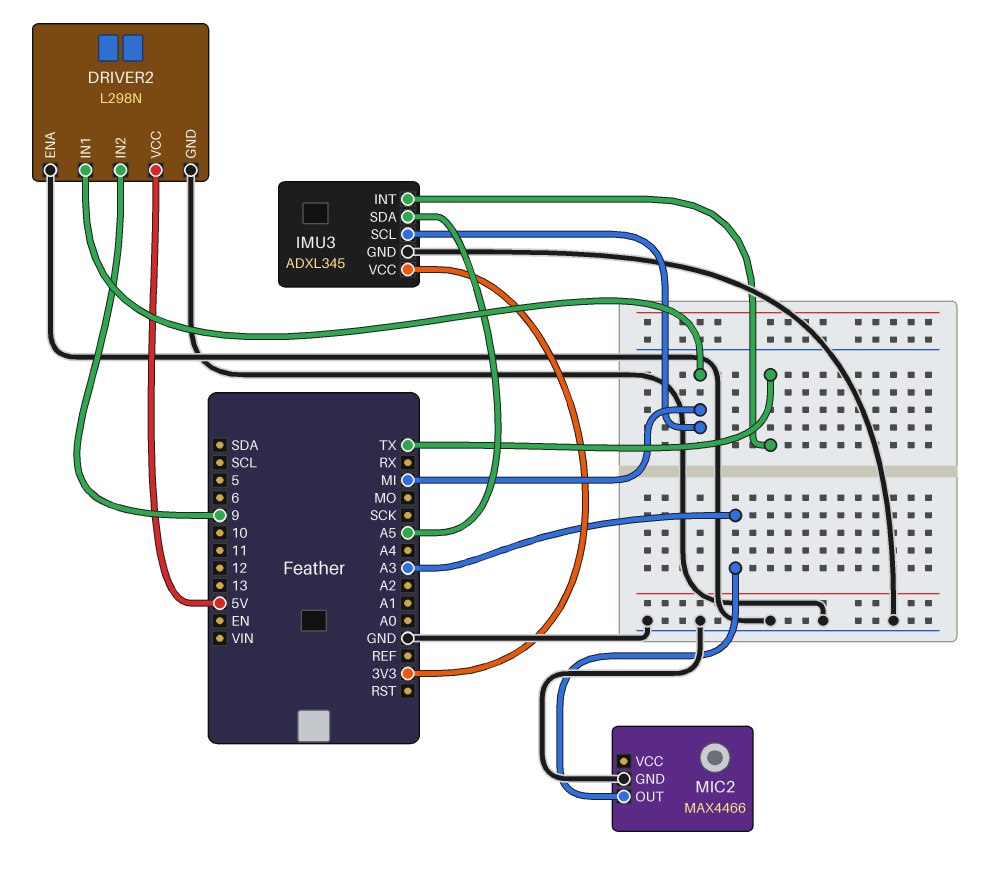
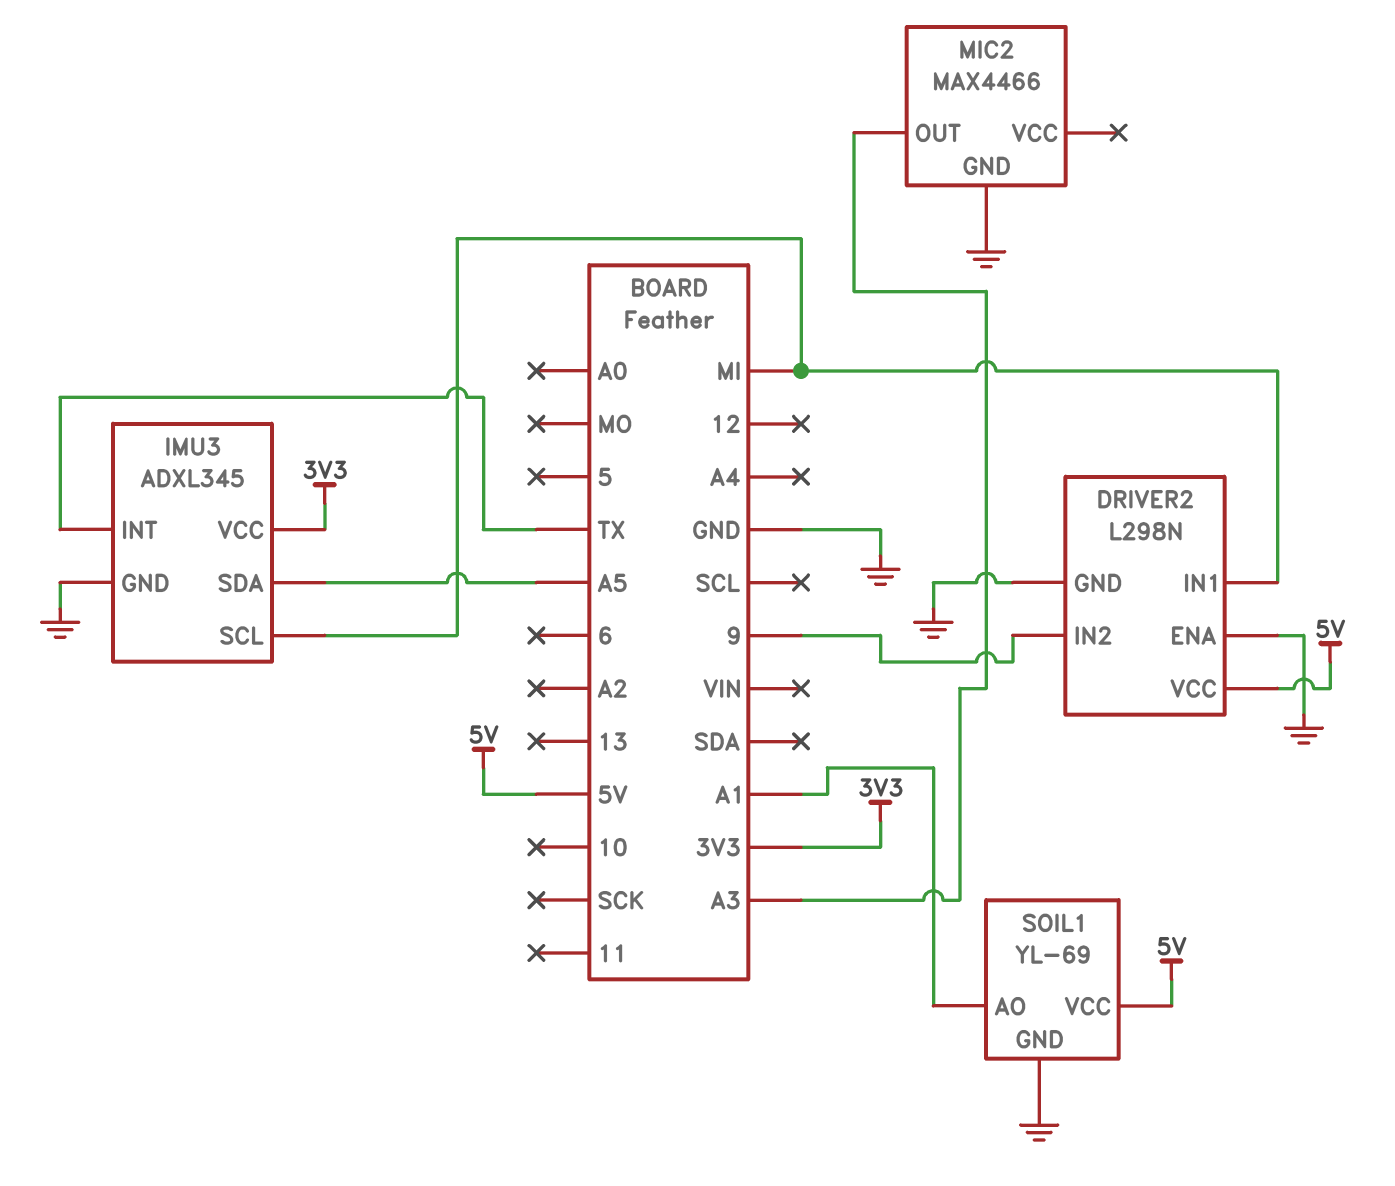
SOIL1: none -> YL-69
SOIL1 pin AO: none -> A1
SOIL1 pin GND: none -> GND
SOIL1 pin VCC: none -> 5V

